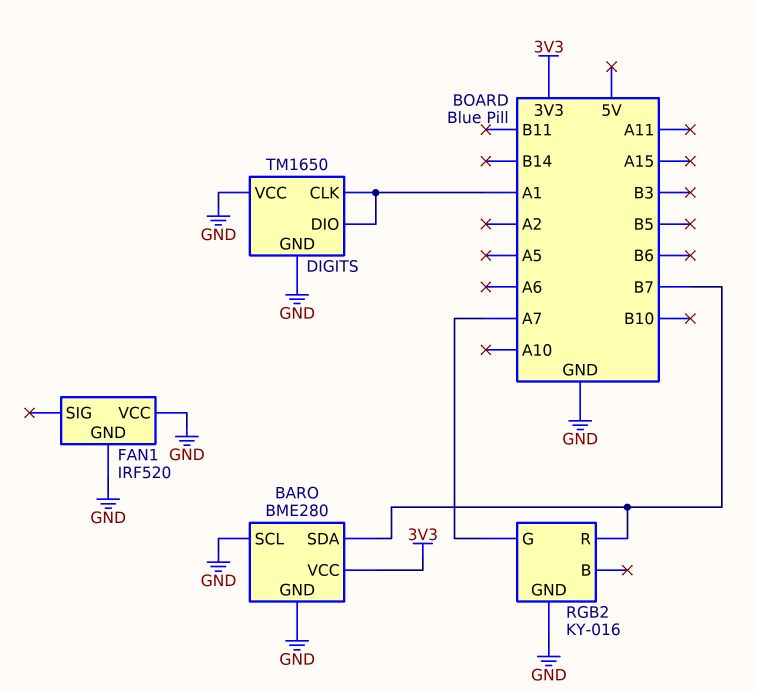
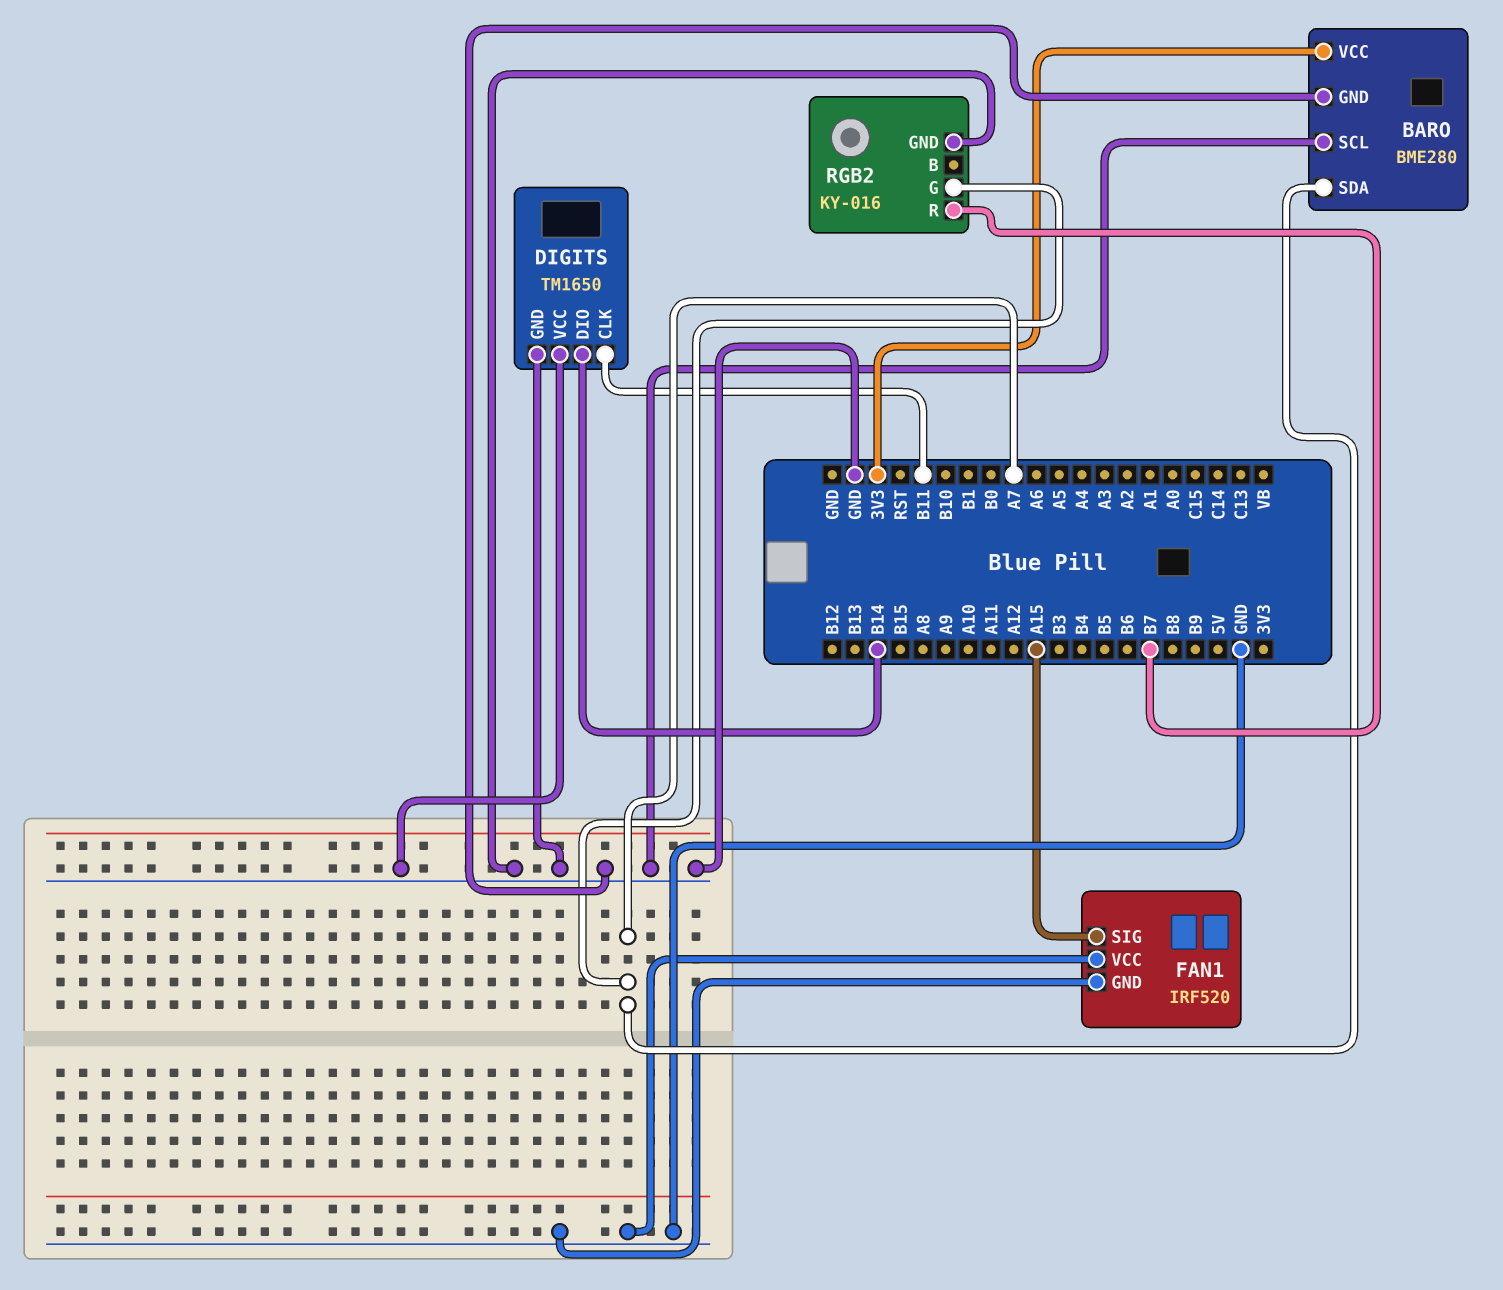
BARO pin SDA: B7 -> A7
DIGITS pin CLK: A1 -> B11
DIGITS pin DIO: A1 -> B14
FAN1 pin SIG: none -> A15

